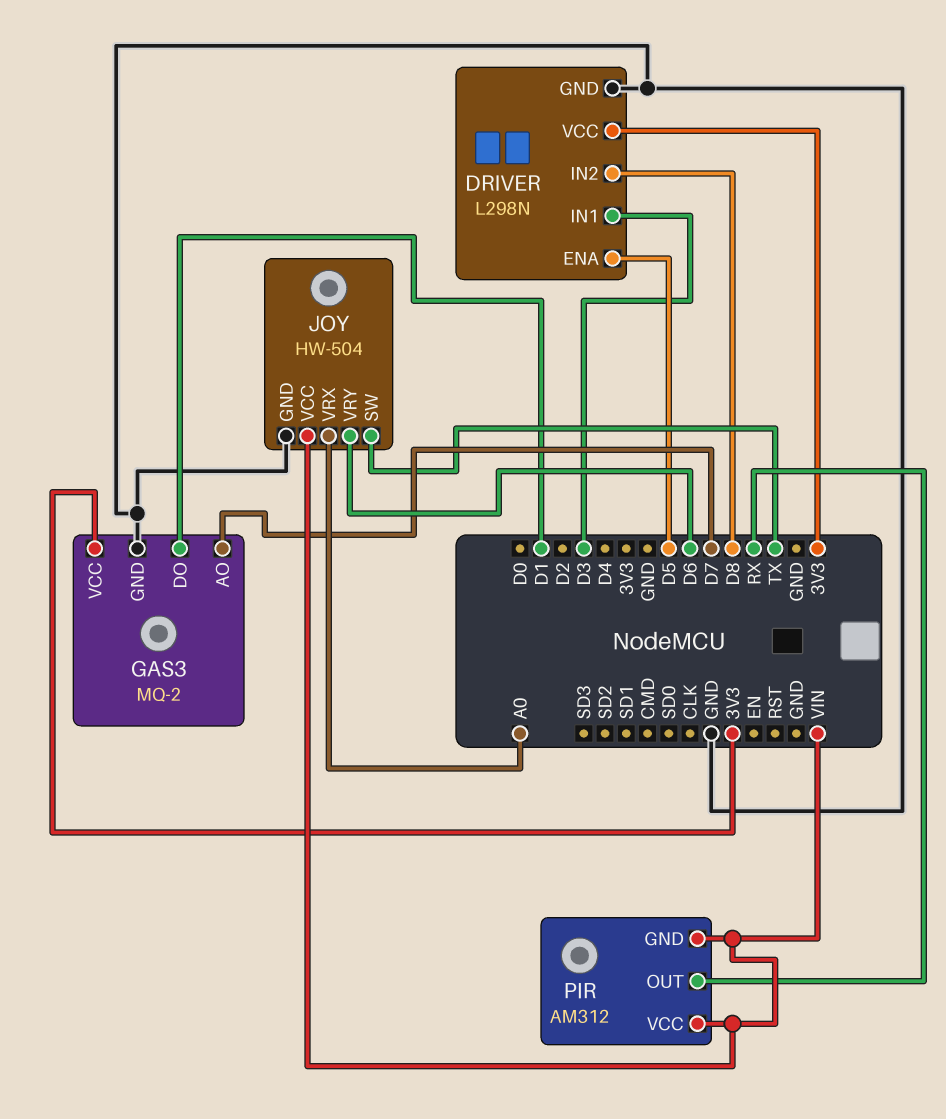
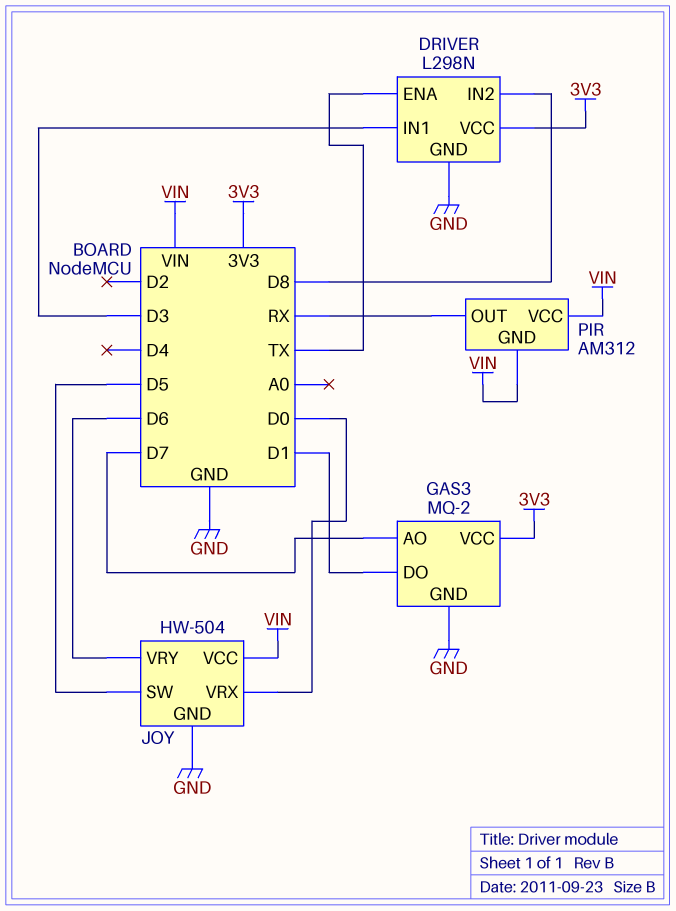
DRIVER pin ENA: D5 -> TX
JOY pin SW: TX -> D5
JOY pin VRX: A0 -> D0

